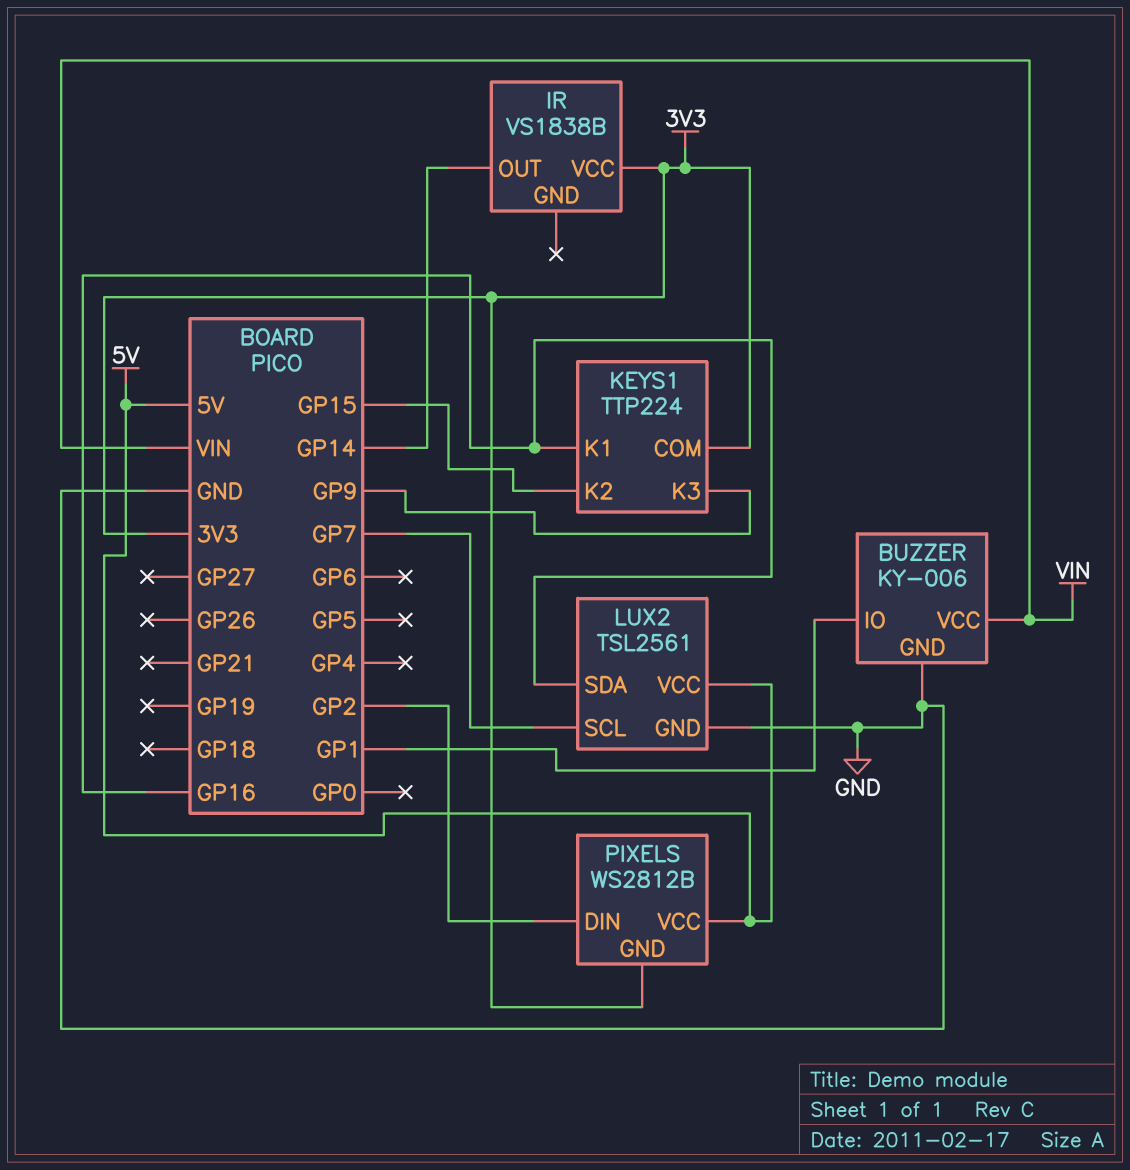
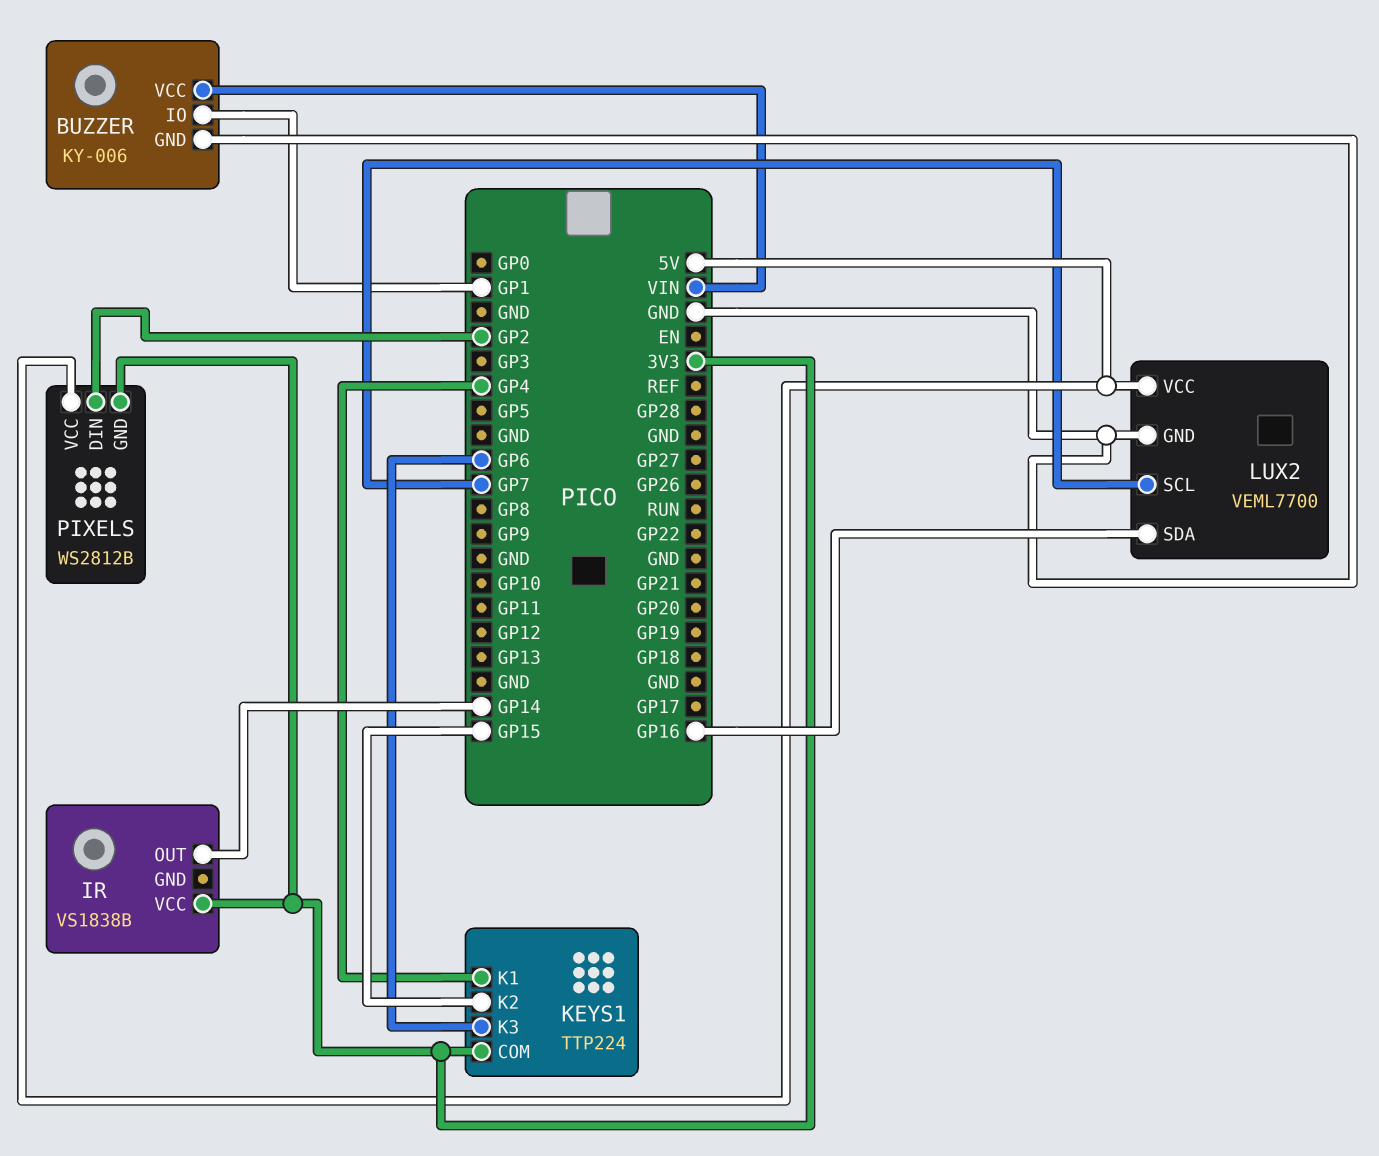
KEYS1 pin K1: GP16 -> GP4
KEYS1 pin K3: GP9 -> GP6
LUX2: TSL2561 -> VEML7700

